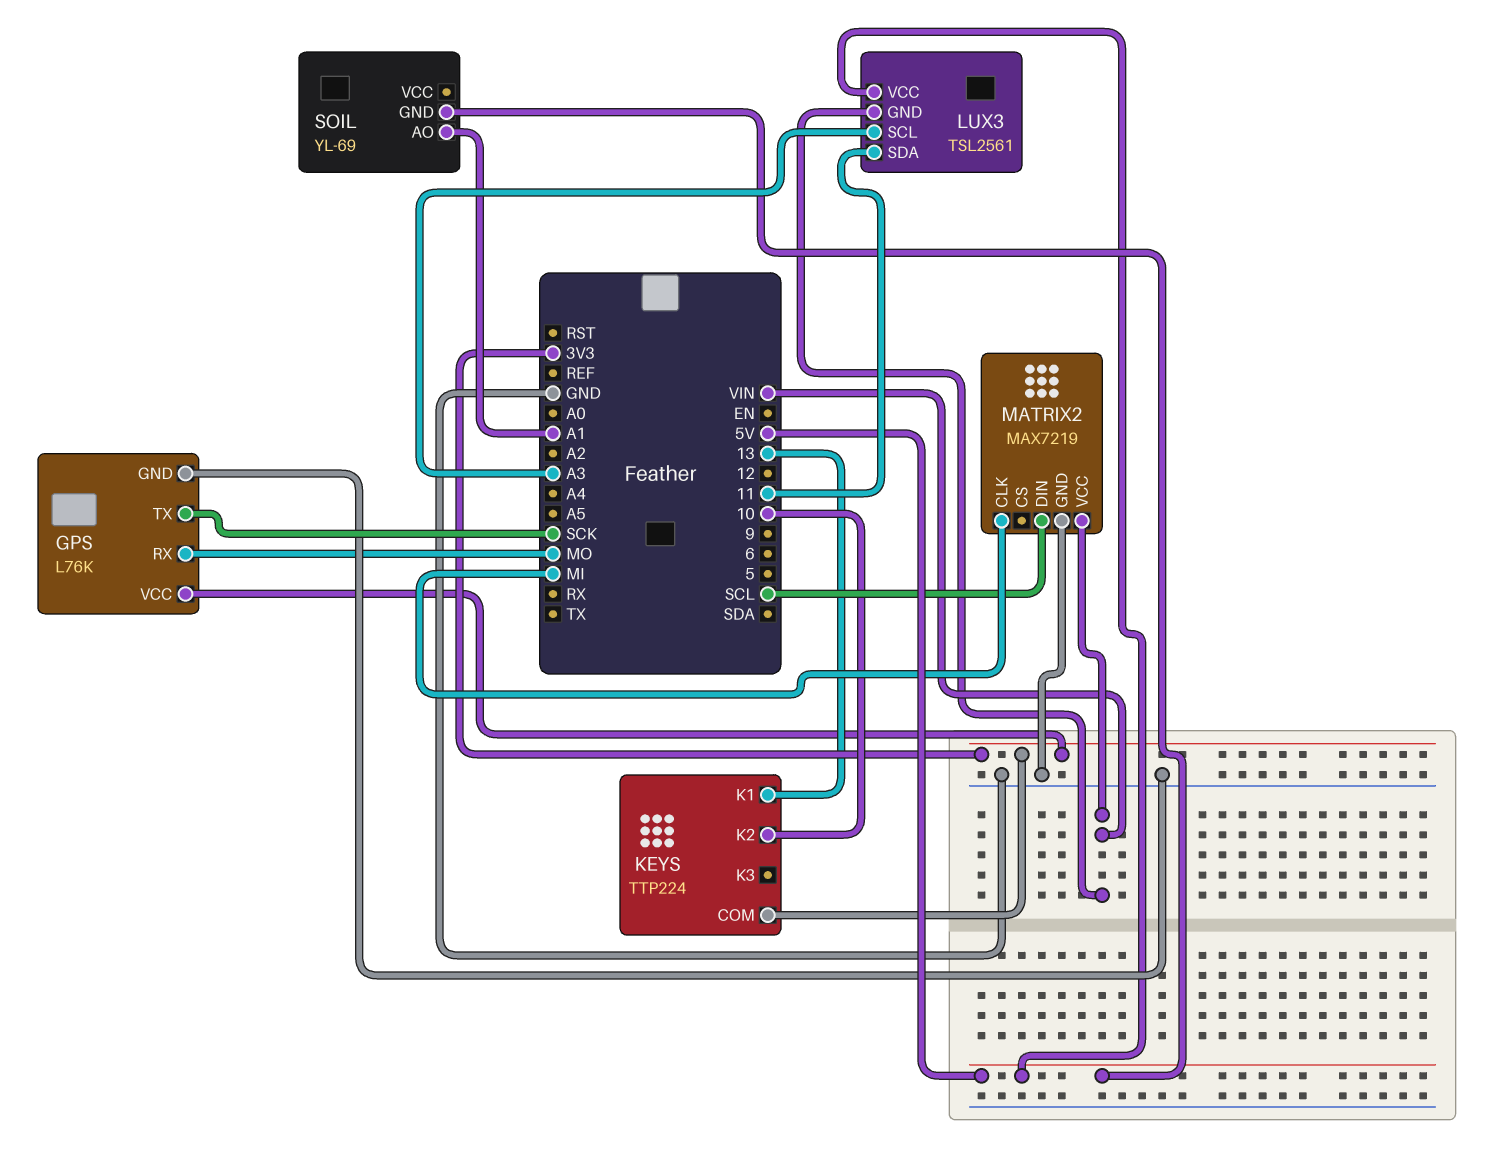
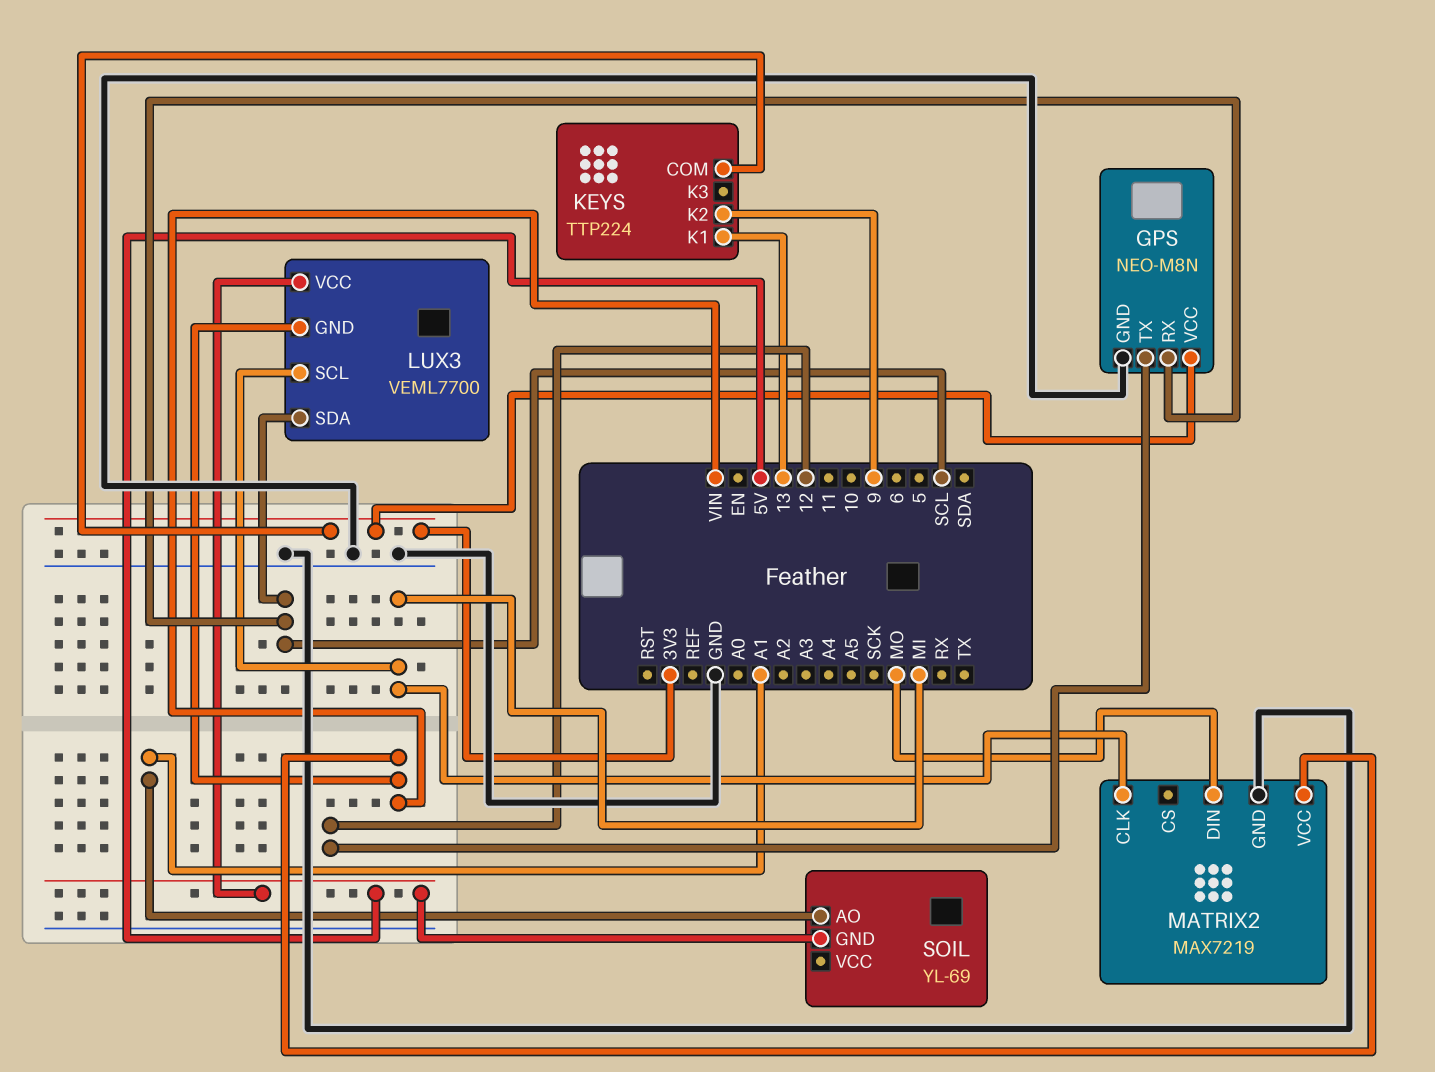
GPS: L76K -> NEO-M8N
GPS pin RX: MO -> SCL
GPS pin TX: SCK -> 12
KEYS pin K2: 10 -> 9
LUX3: TSL2561 -> VEML7700
LUX3 pin SCL: A3 -> MI
LUX3 pin SDA: 11 -> SCL
MATRIX2 pin DIN: SCL -> MO

